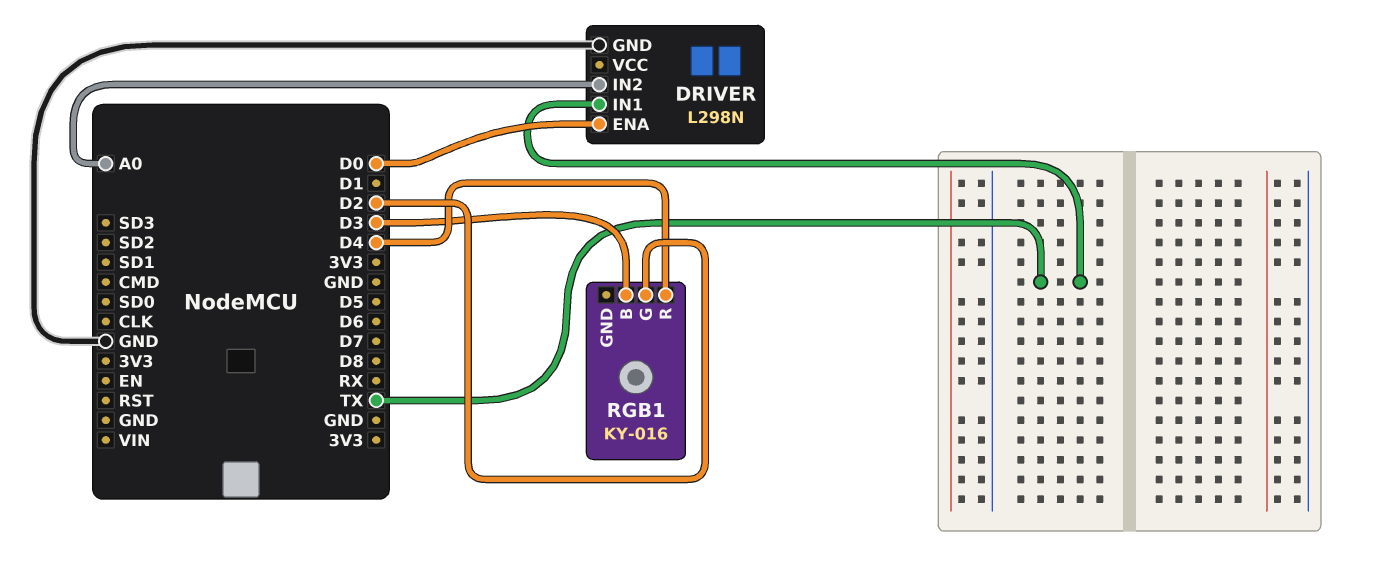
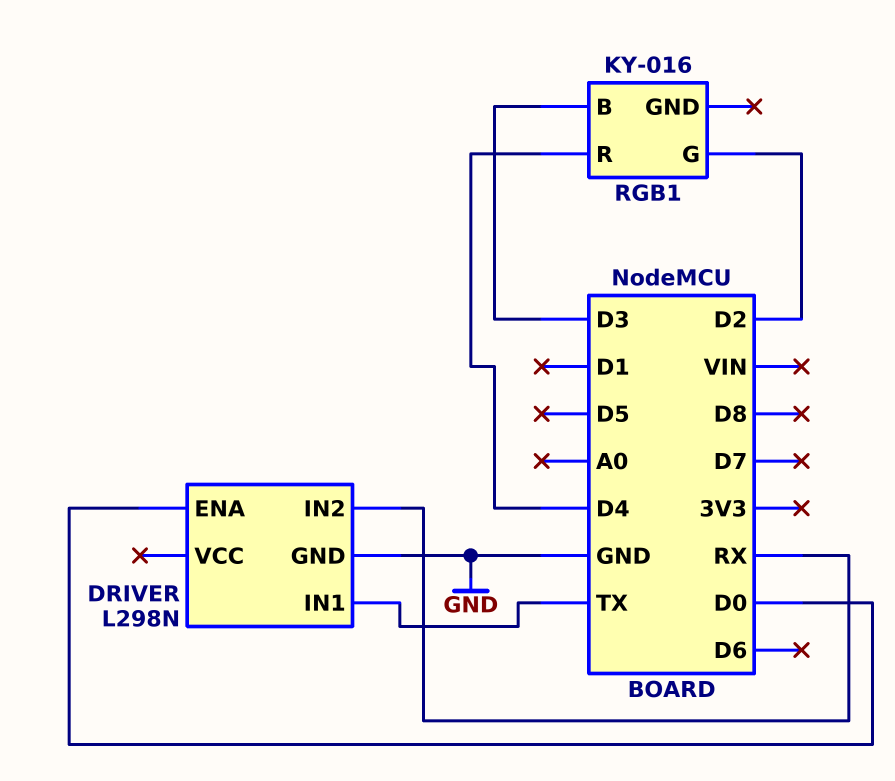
DRIVER pin IN2: A0 -> RX

